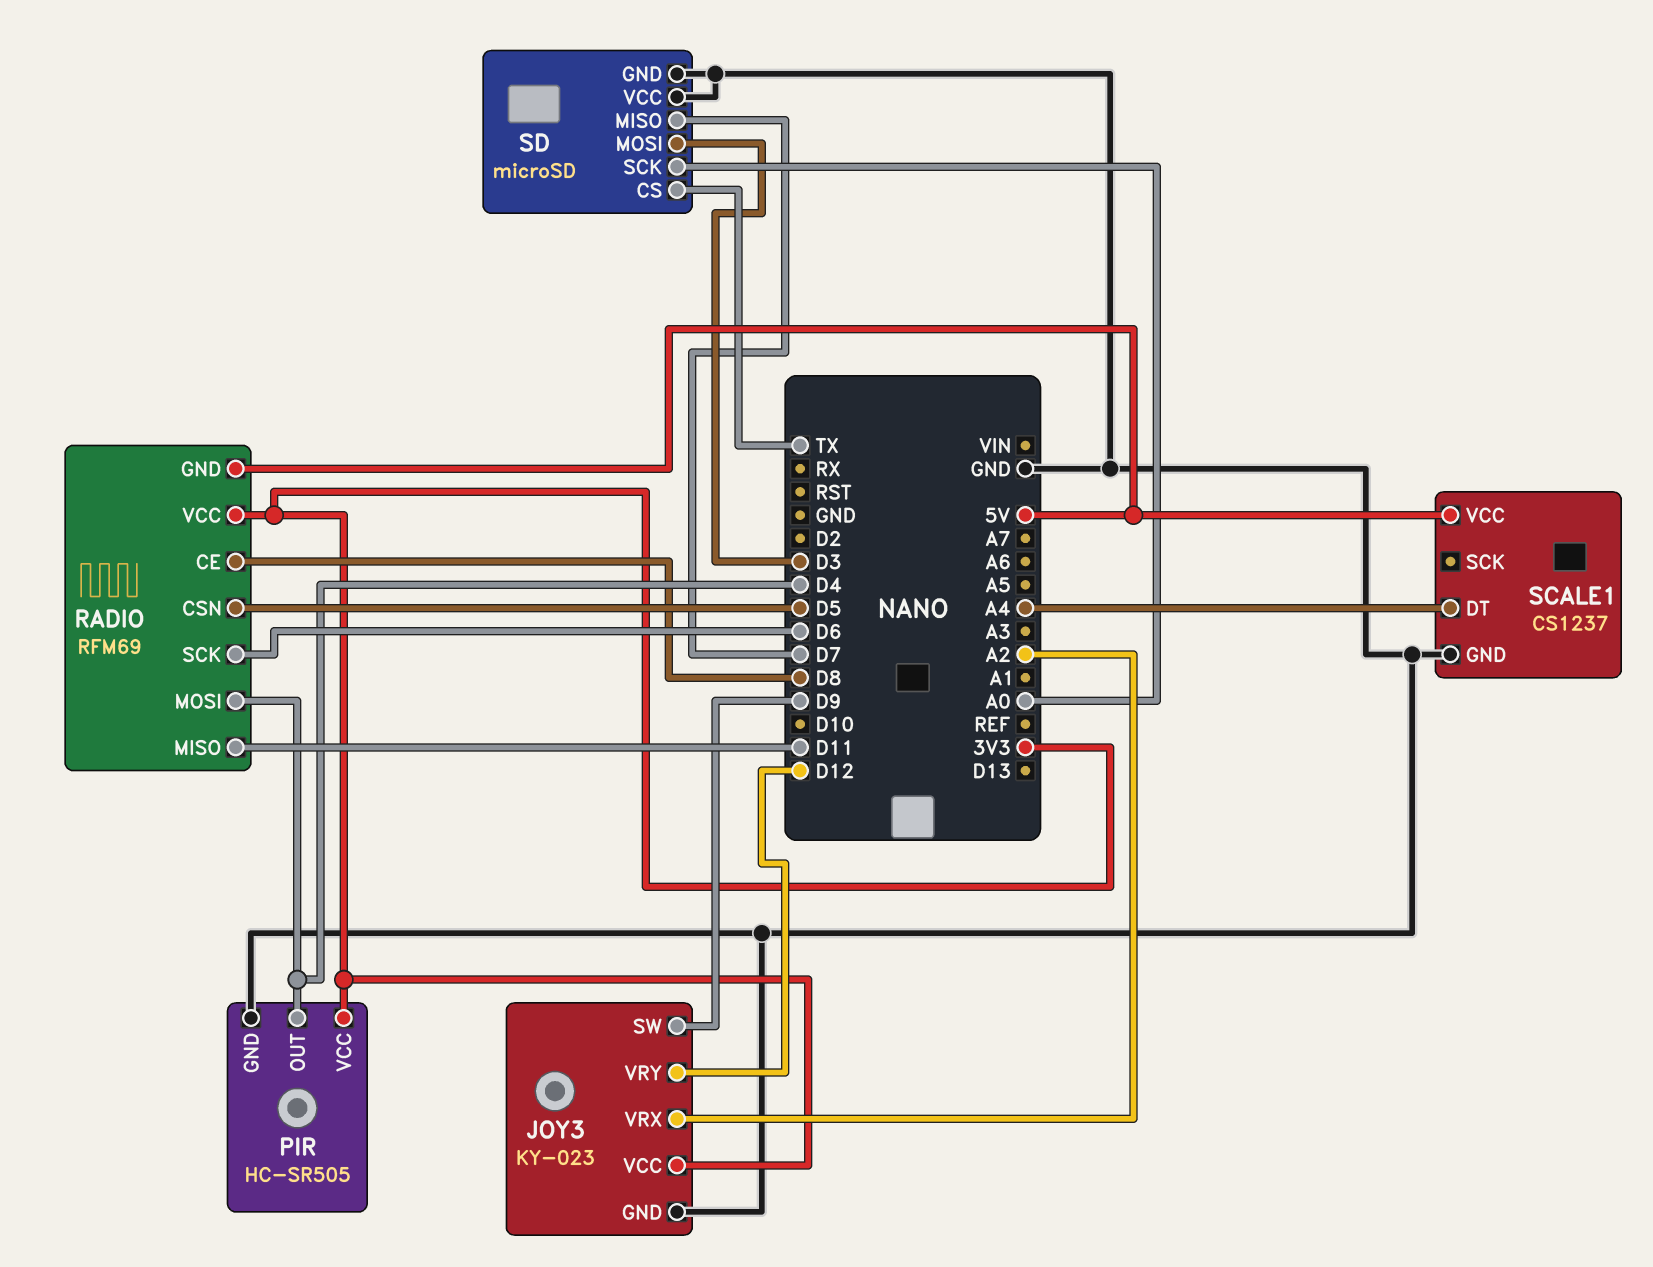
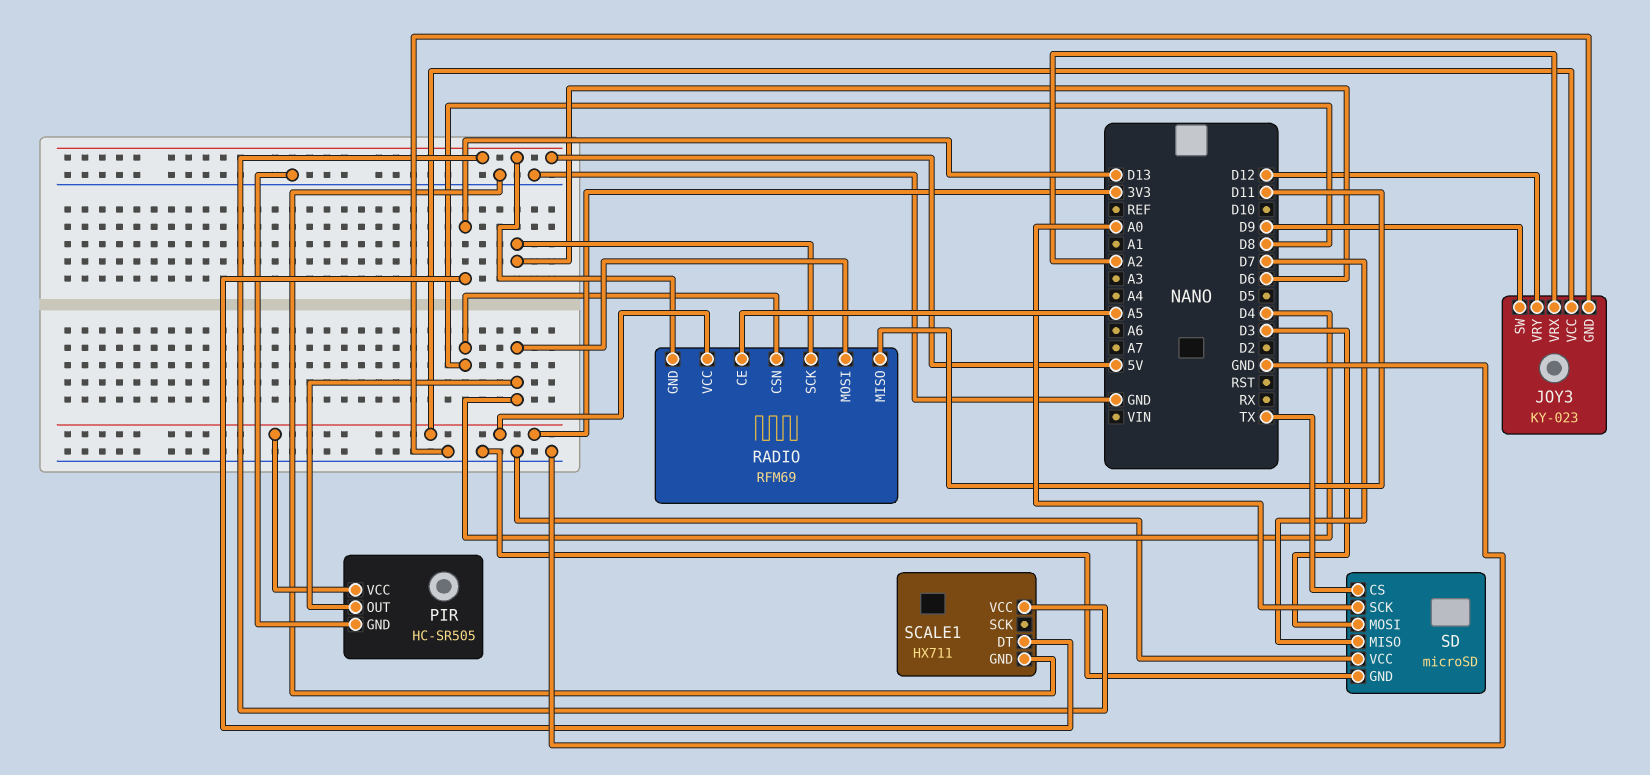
RADIO pin CE: D8 -> A5
RADIO pin CSN: D5 -> D8
SCALE1: CS1237 -> HX711
SCALE1 pin DT: A4 -> D13

